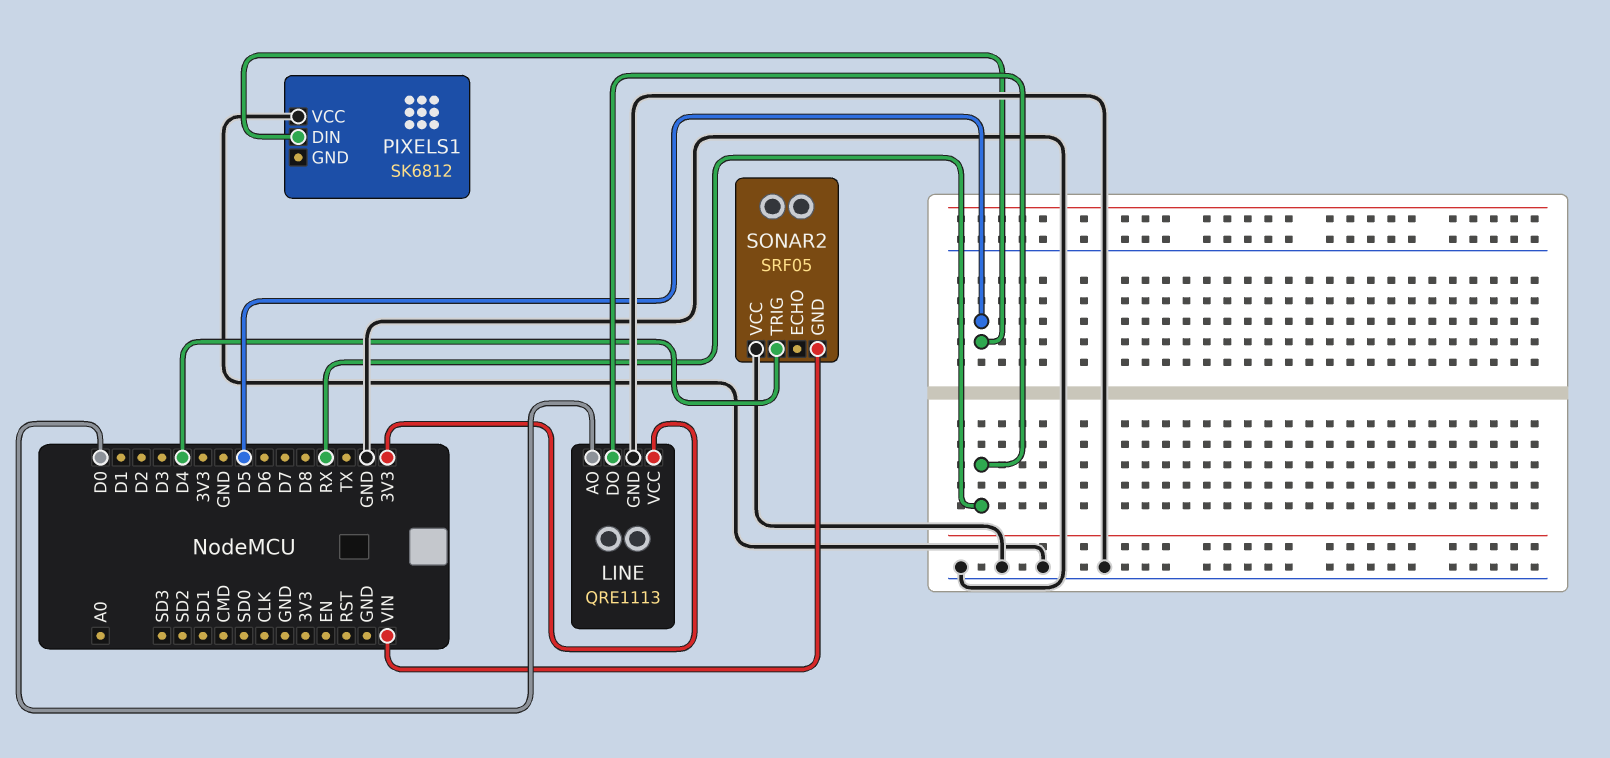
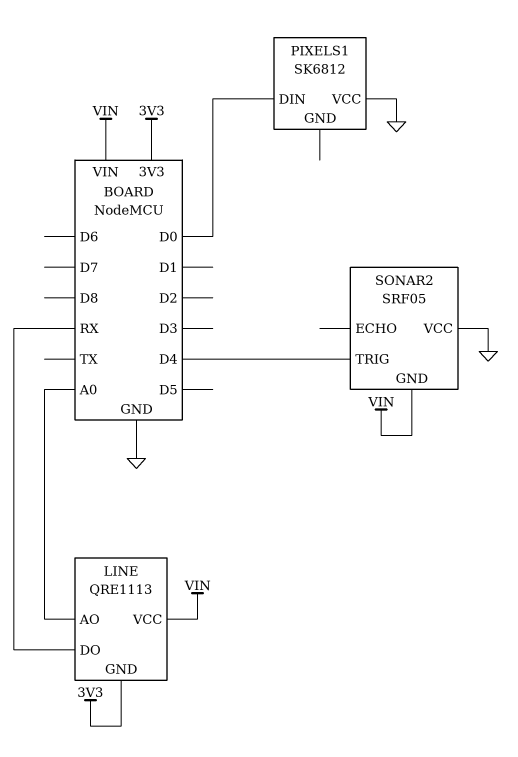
LINE pin AO: D0 -> A0
LINE pin GND: GND -> 3V3
LINE pin VCC: 3V3 -> VIN
PIXELS1 pin DIN: D5 -> D0

